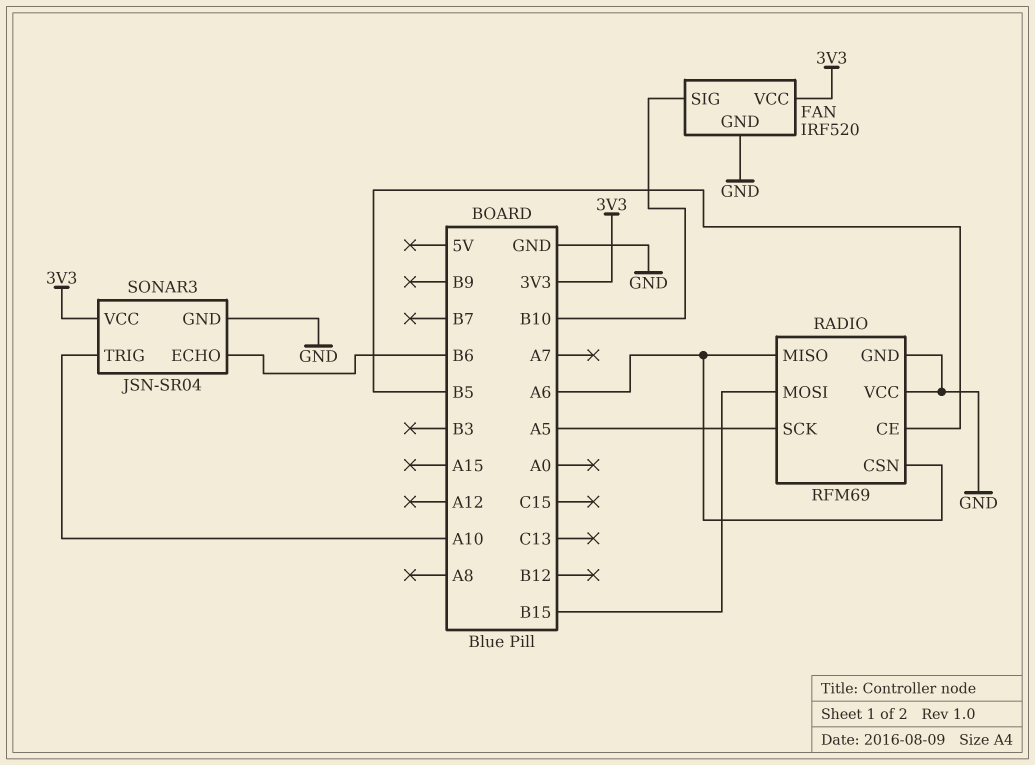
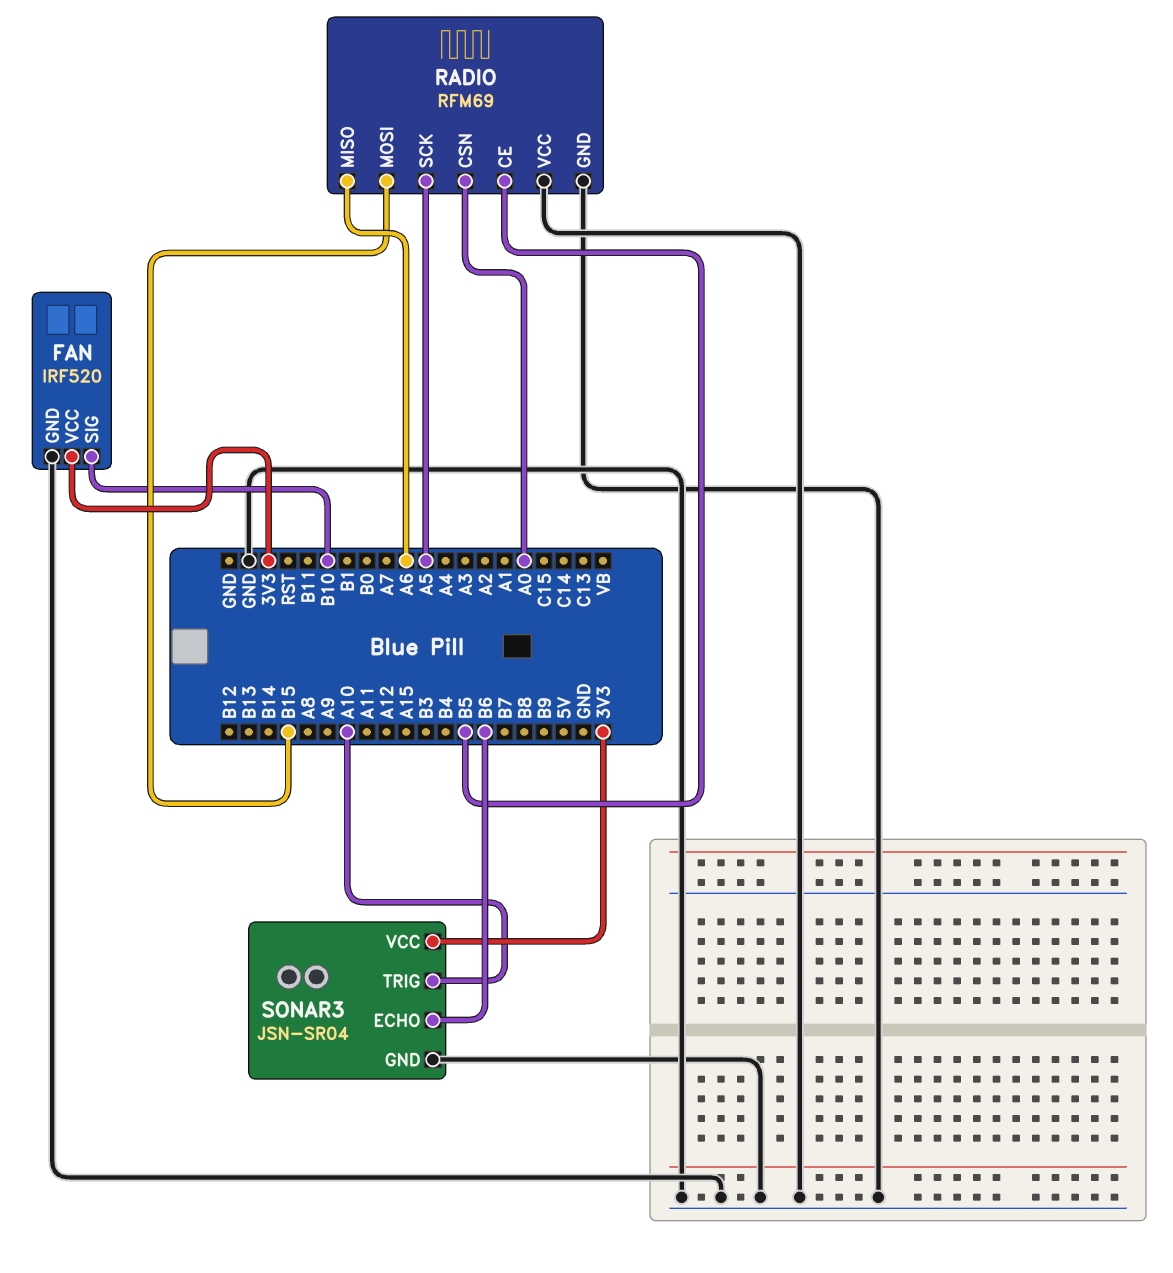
RADIO pin CSN: A6 -> A0

